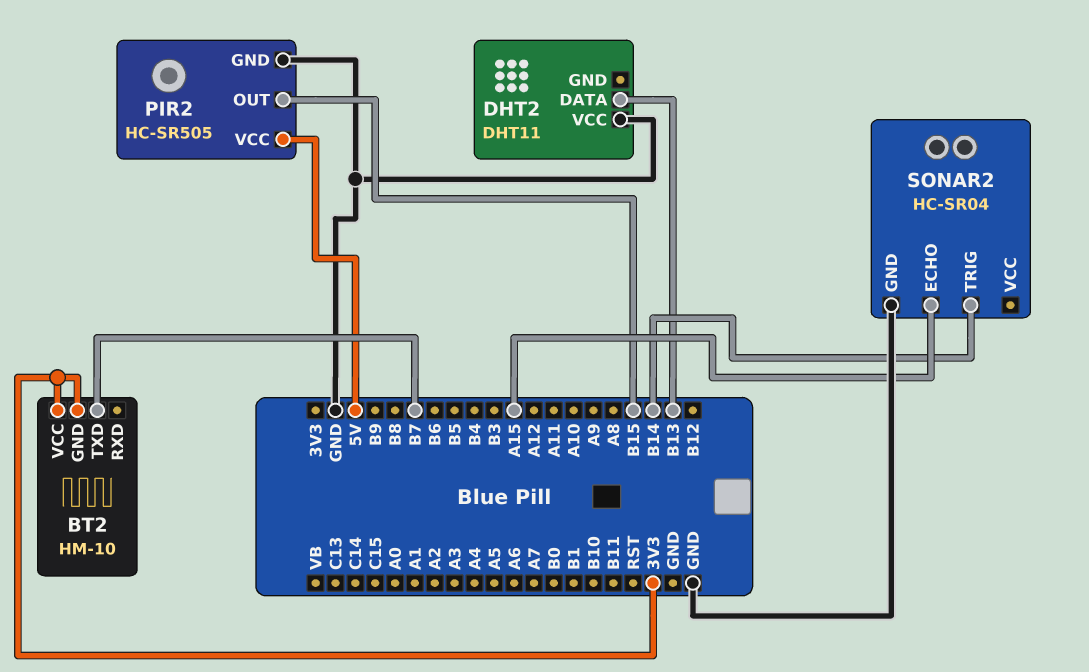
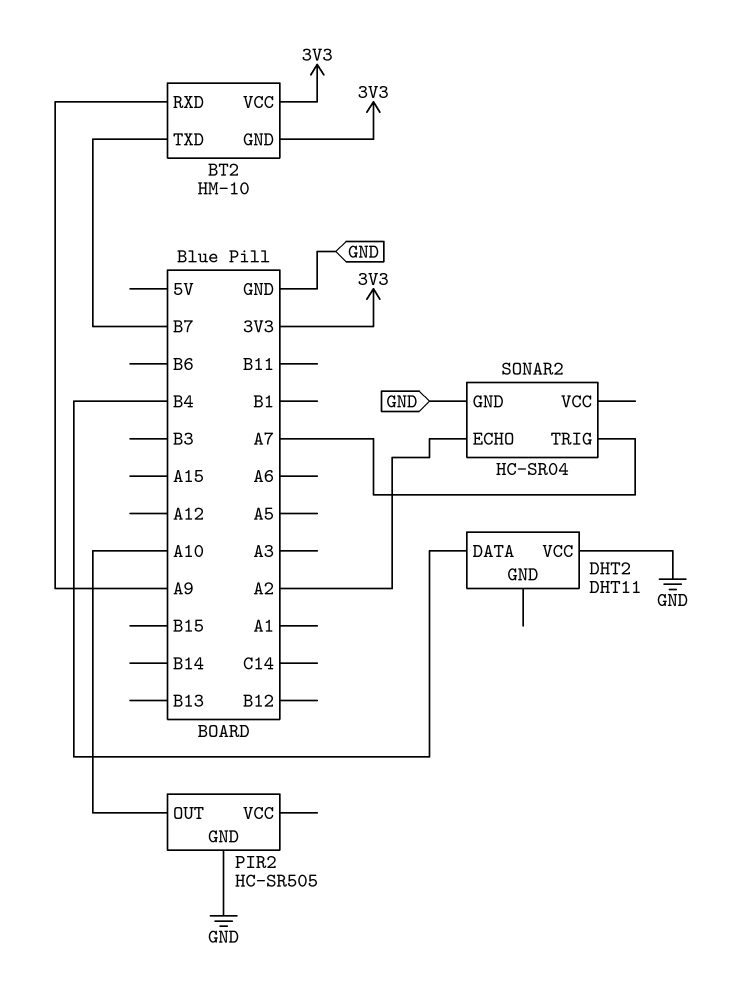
BT2 pin RXD: none -> A9
DHT2 pin DATA: B13 -> B4
PIR2 pin OUT: B15 -> A10
PIR2 pin VCC: 5V -> none
SONAR2 pin ECHO: A15 -> A2
SONAR2 pin TRIG: B14 -> A7

